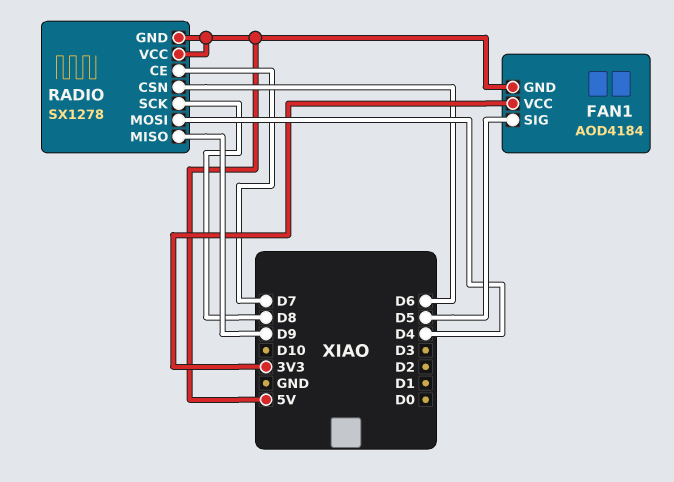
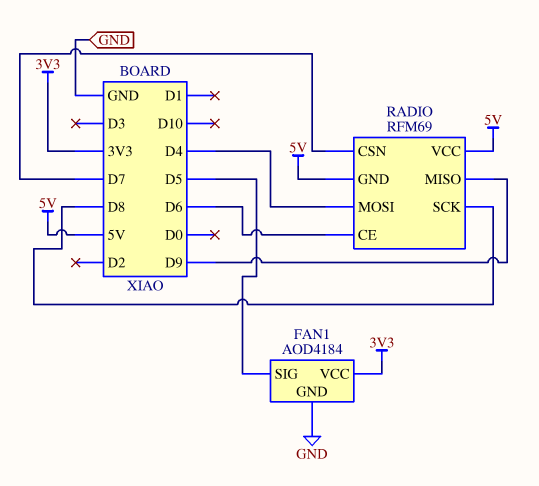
FAN1 pin GND: 5V -> GND
RADIO: SX1278 -> RFM69
RADIO pin CE: D7 -> D6
RADIO pin CSN: D6 -> D7

